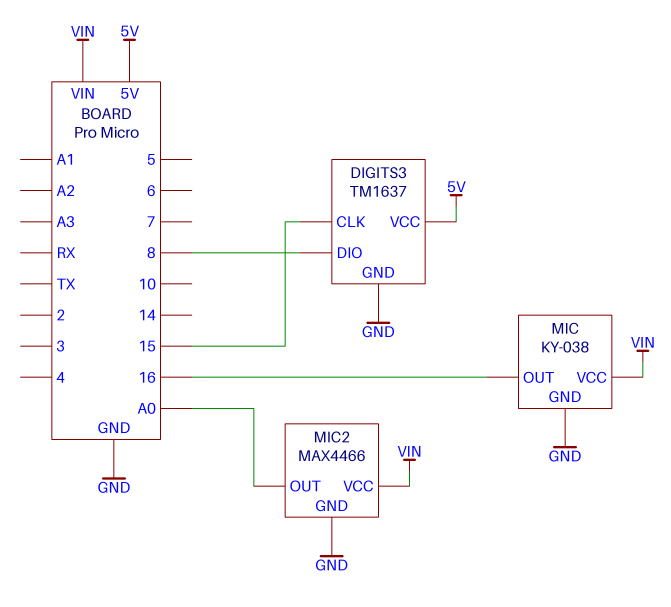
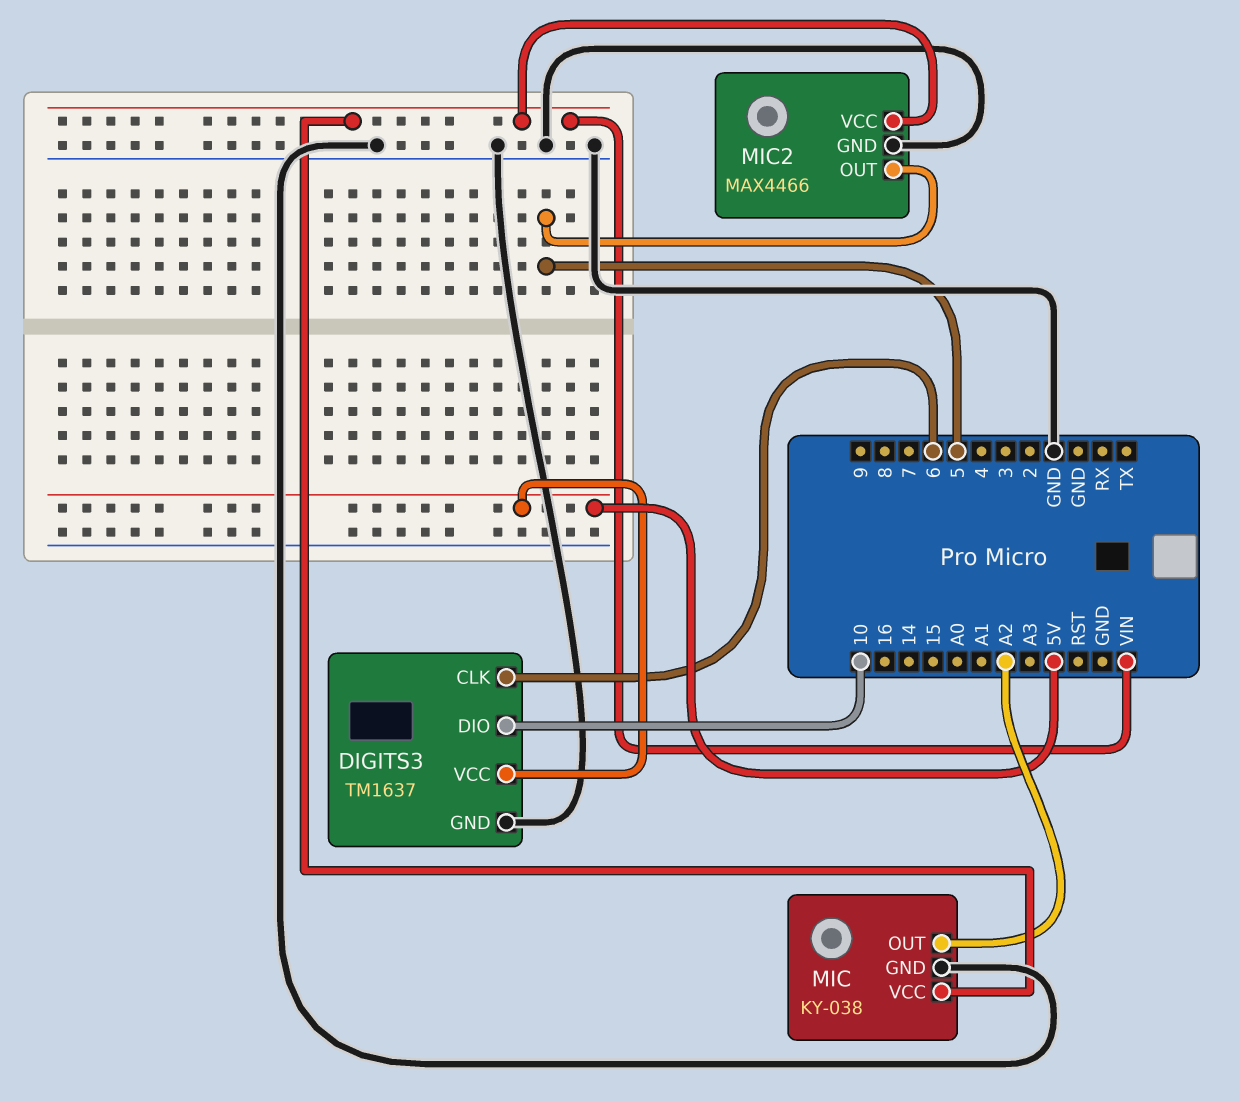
DIGITS3 pin CLK: 15 -> 6
DIGITS3 pin DIO: 8 -> 10
MIC pin OUT: 16 -> A2
MIC2 pin OUT: A0 -> 5

